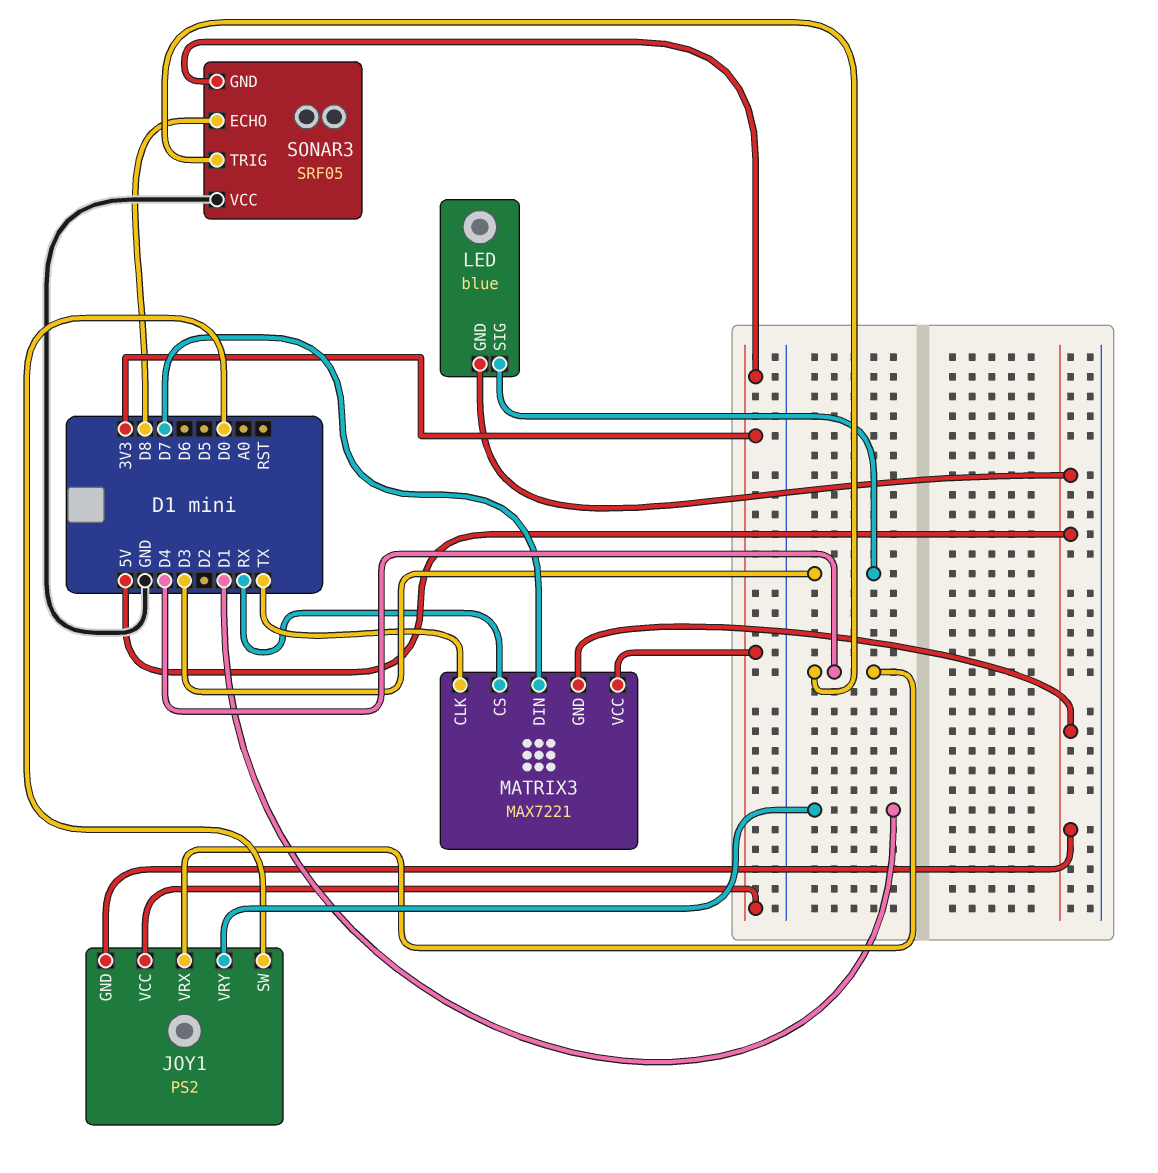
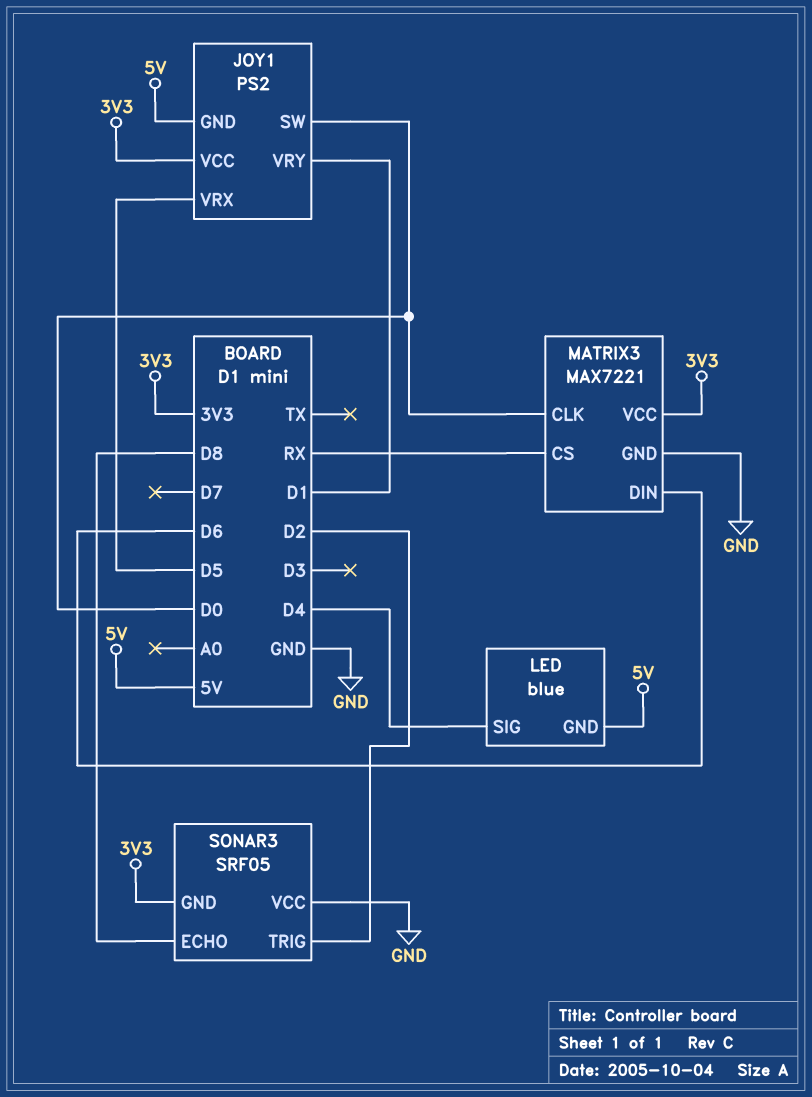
JOY1 pin VRX: D4 -> D5
LED pin SIG: D3 -> D4
MATRIX3 pin CLK: TX -> D0
MATRIX3 pin DIN: D7 -> D6
MATRIX3 pin GND: 5V -> GND
SONAR3 pin TRIG: D4 -> D2

